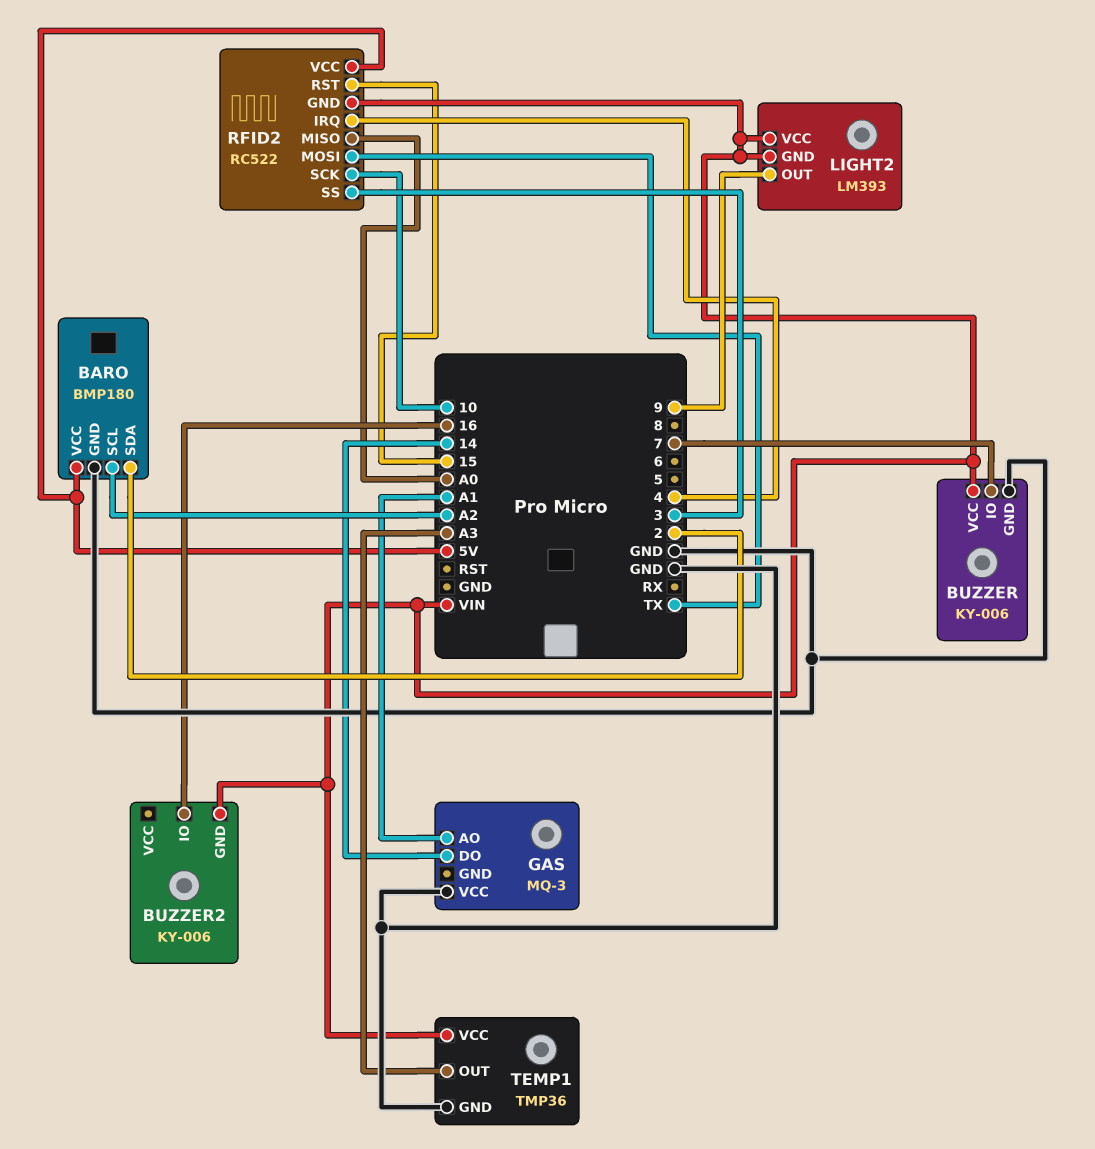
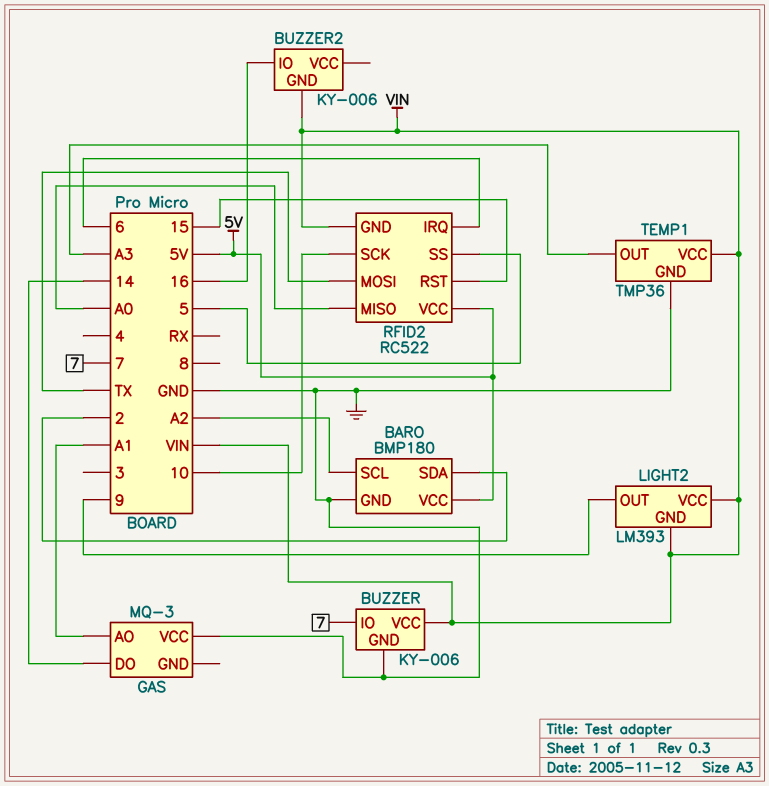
RFID2 pin IRQ: 4 -> 6
RFID2 pin SS: 3 -> 5

